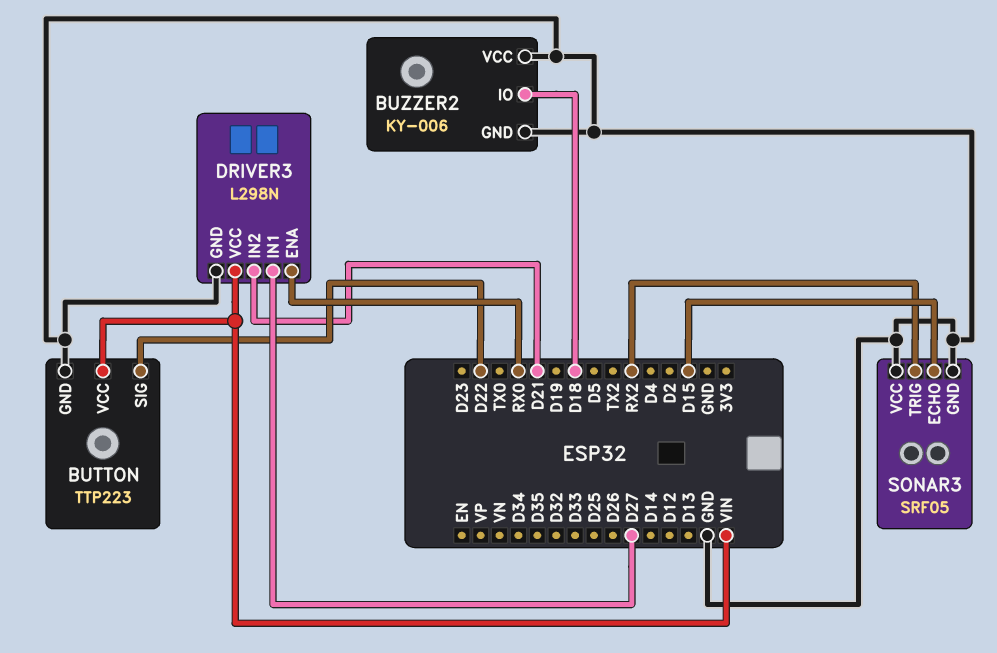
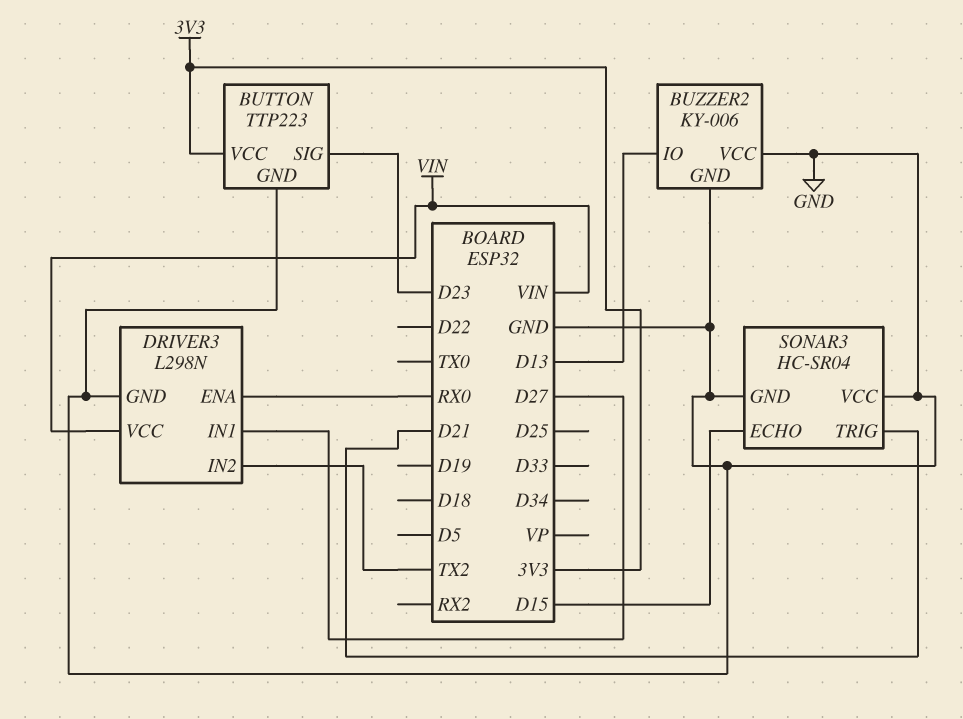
BUTTON pin SIG: D22 -> D23
BUTTON pin VCC: VIN -> 3V3
BUZZER2 pin IO: D18 -> D13
DRIVER3 pin IN2: D21 -> TX2
SONAR3: SRF05 -> HC-SR04
SONAR3 pin TRIG: RX2 -> D21

